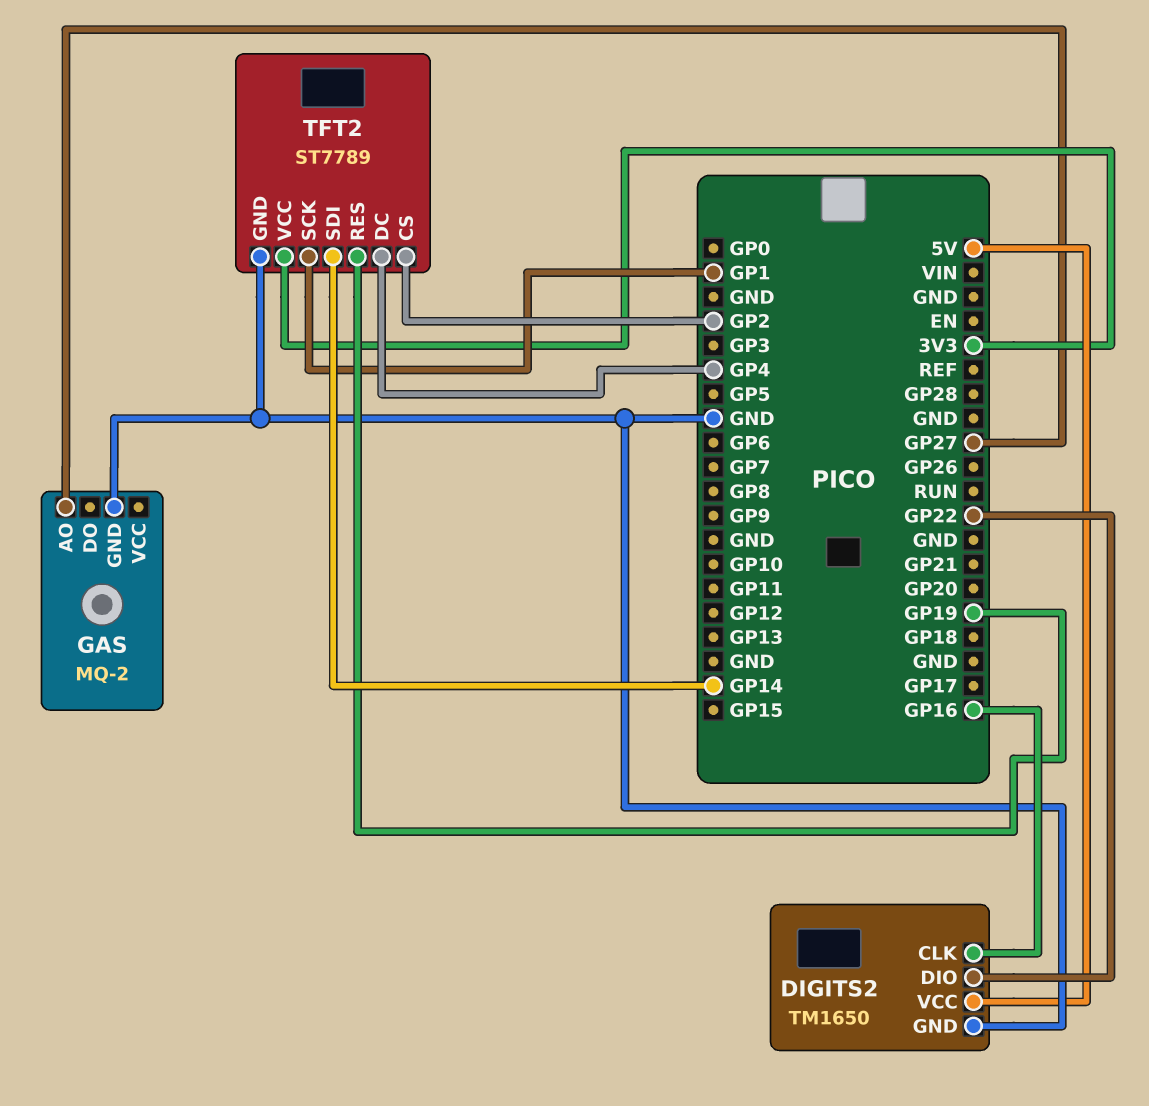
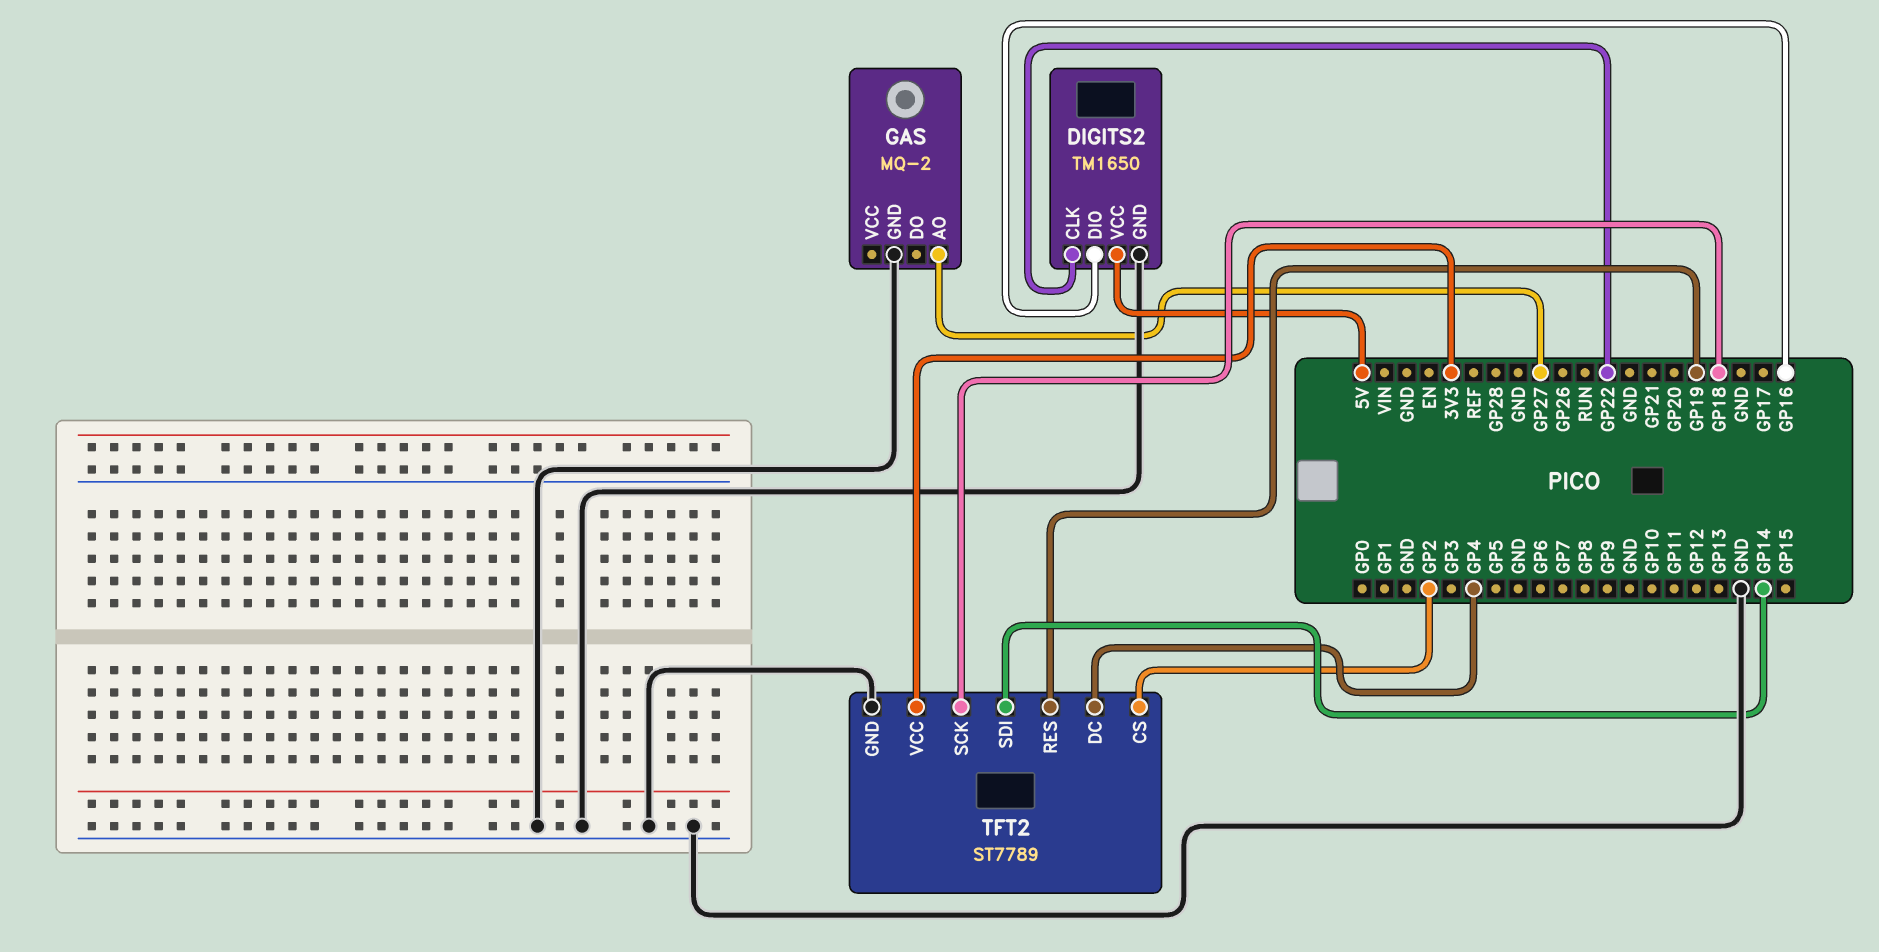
DIGITS2 pin CLK: GP16 -> GP22
DIGITS2 pin DIO: GP22 -> GP16
TFT2 pin SCK: GP1 -> GP18

